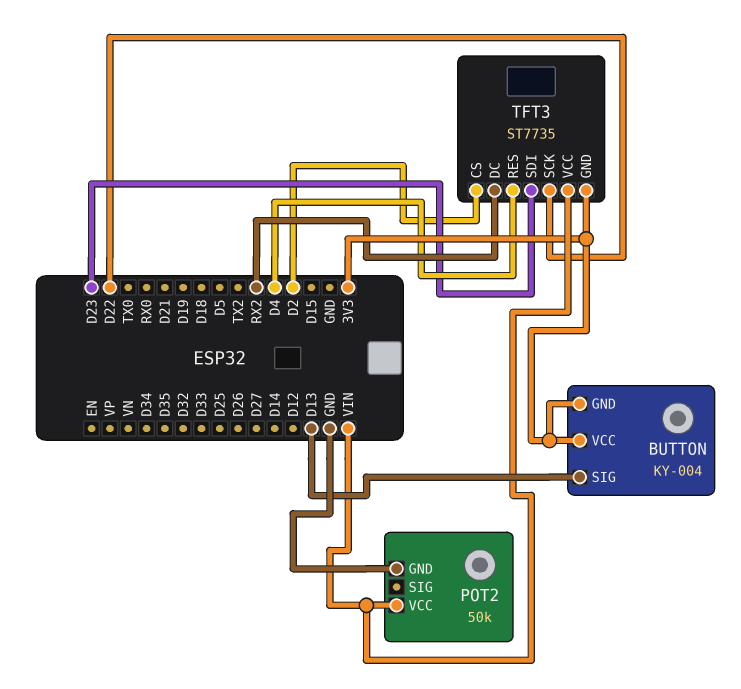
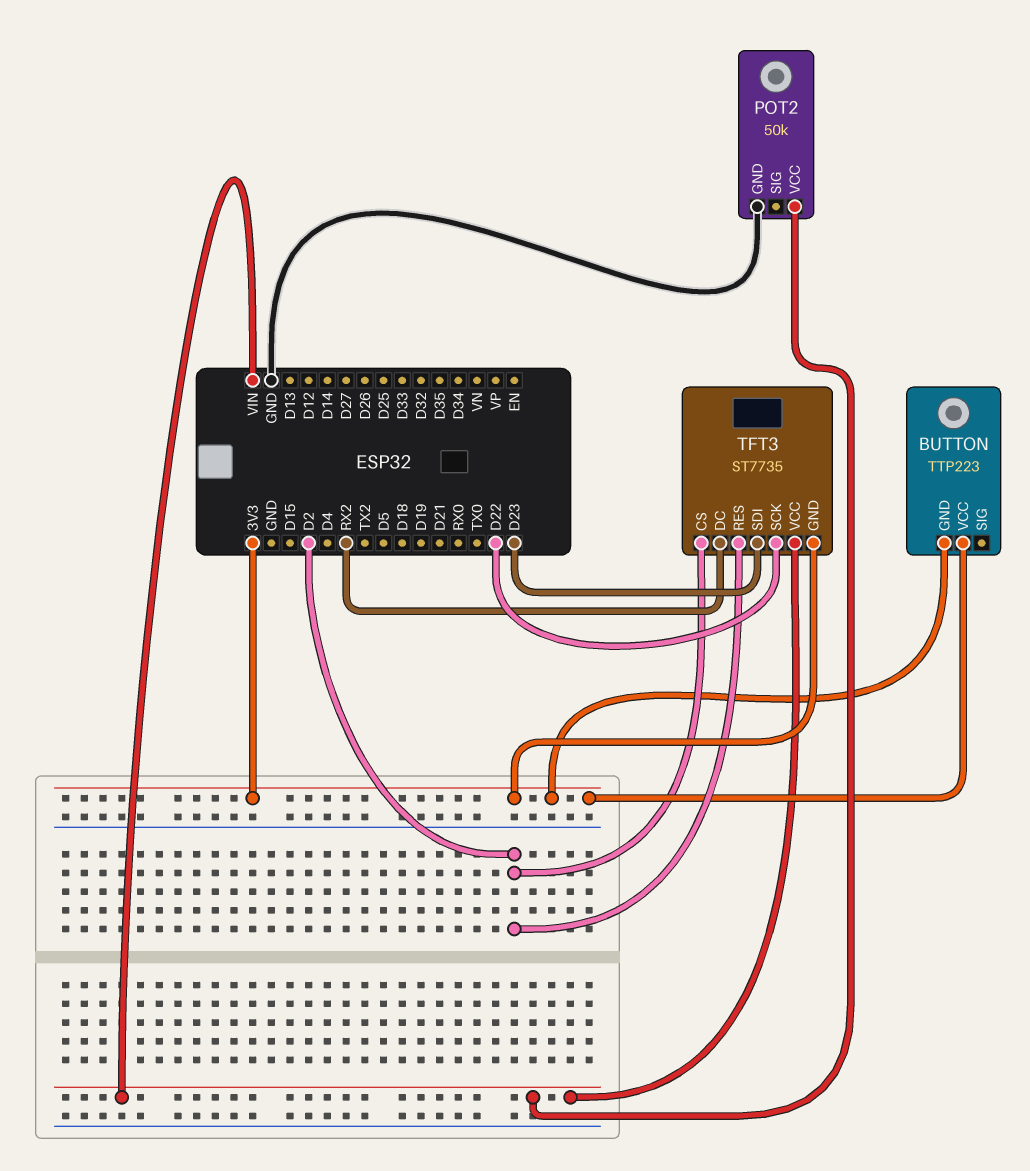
BUTTON: KY-004 -> TTP223
BUTTON pin SIG: D13 -> none
TFT3 pin RES: D4 -> D2

